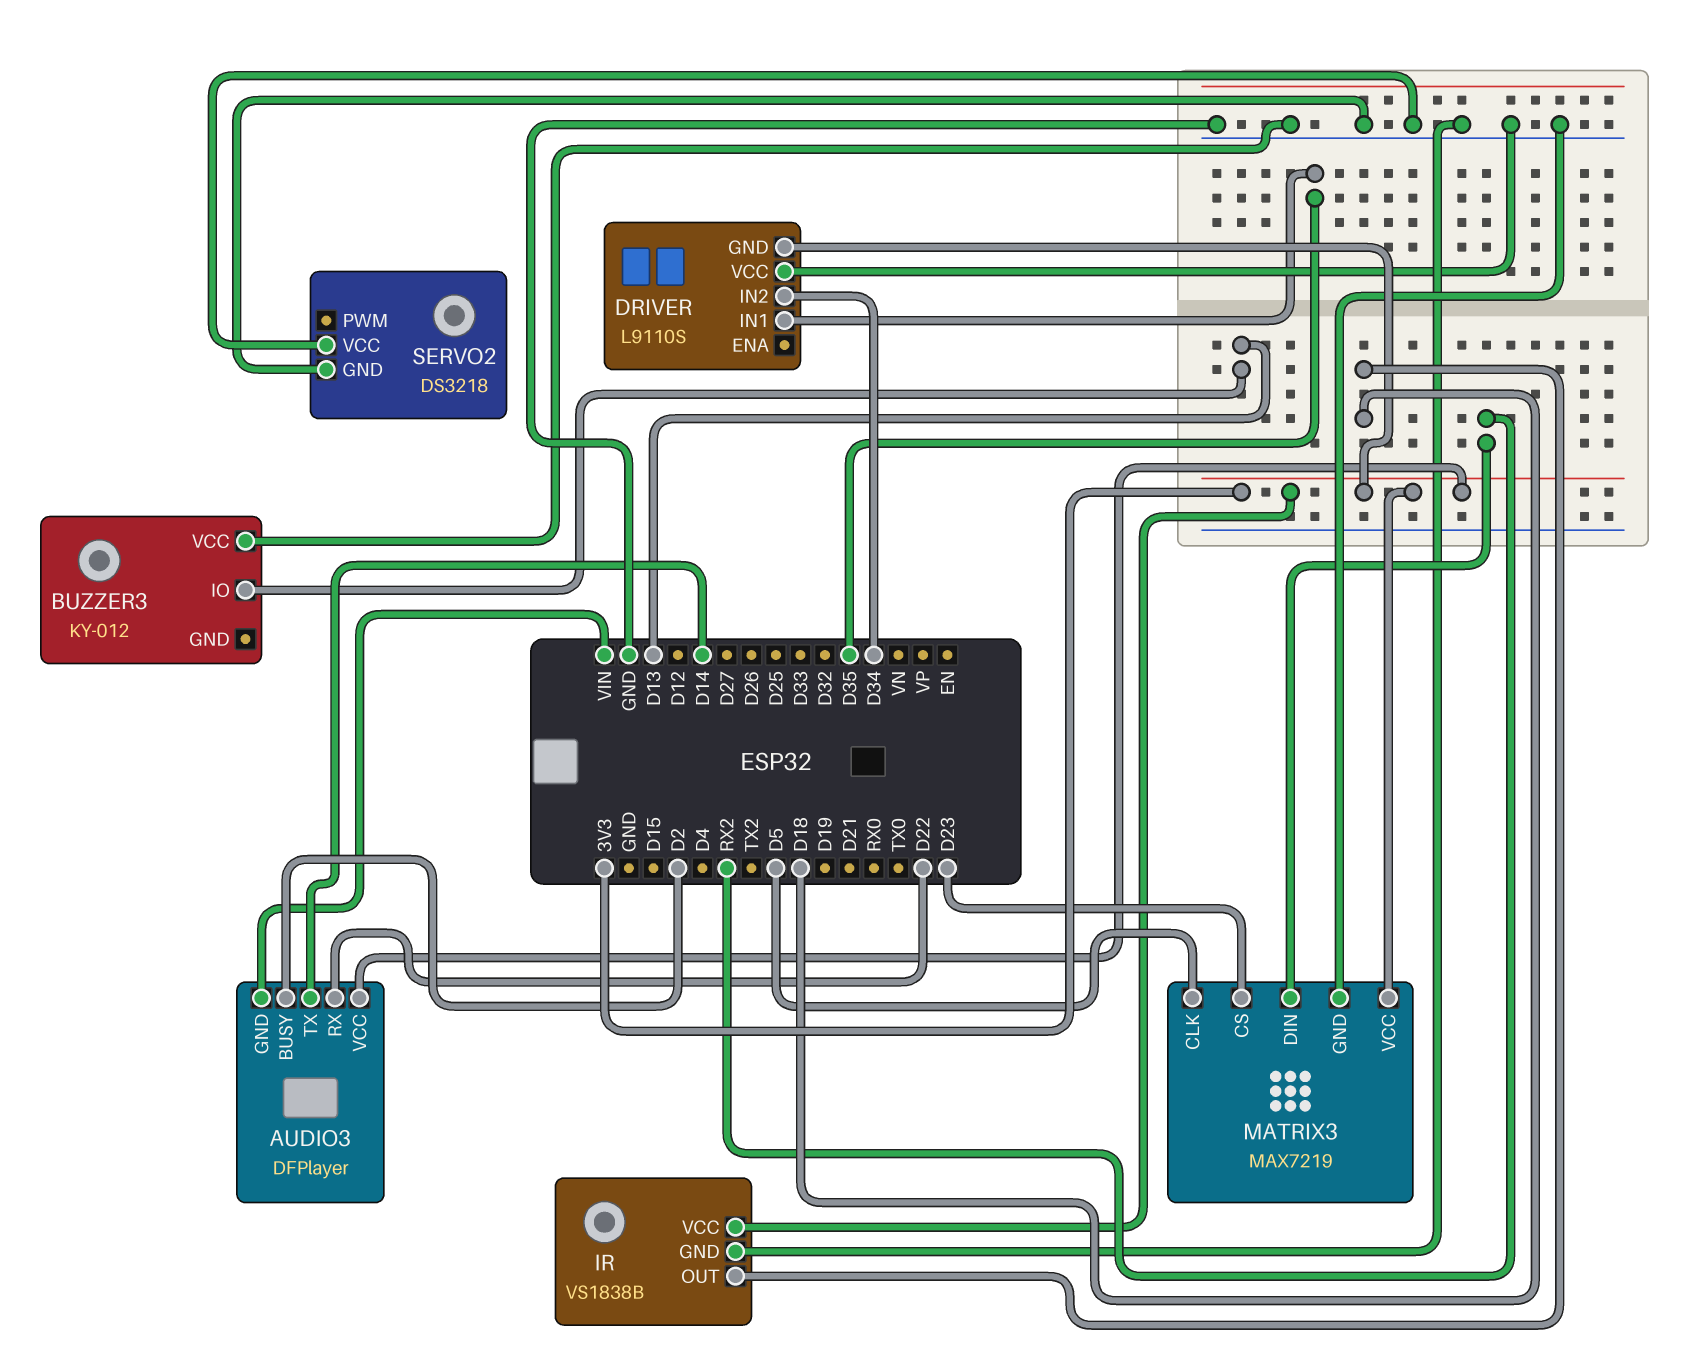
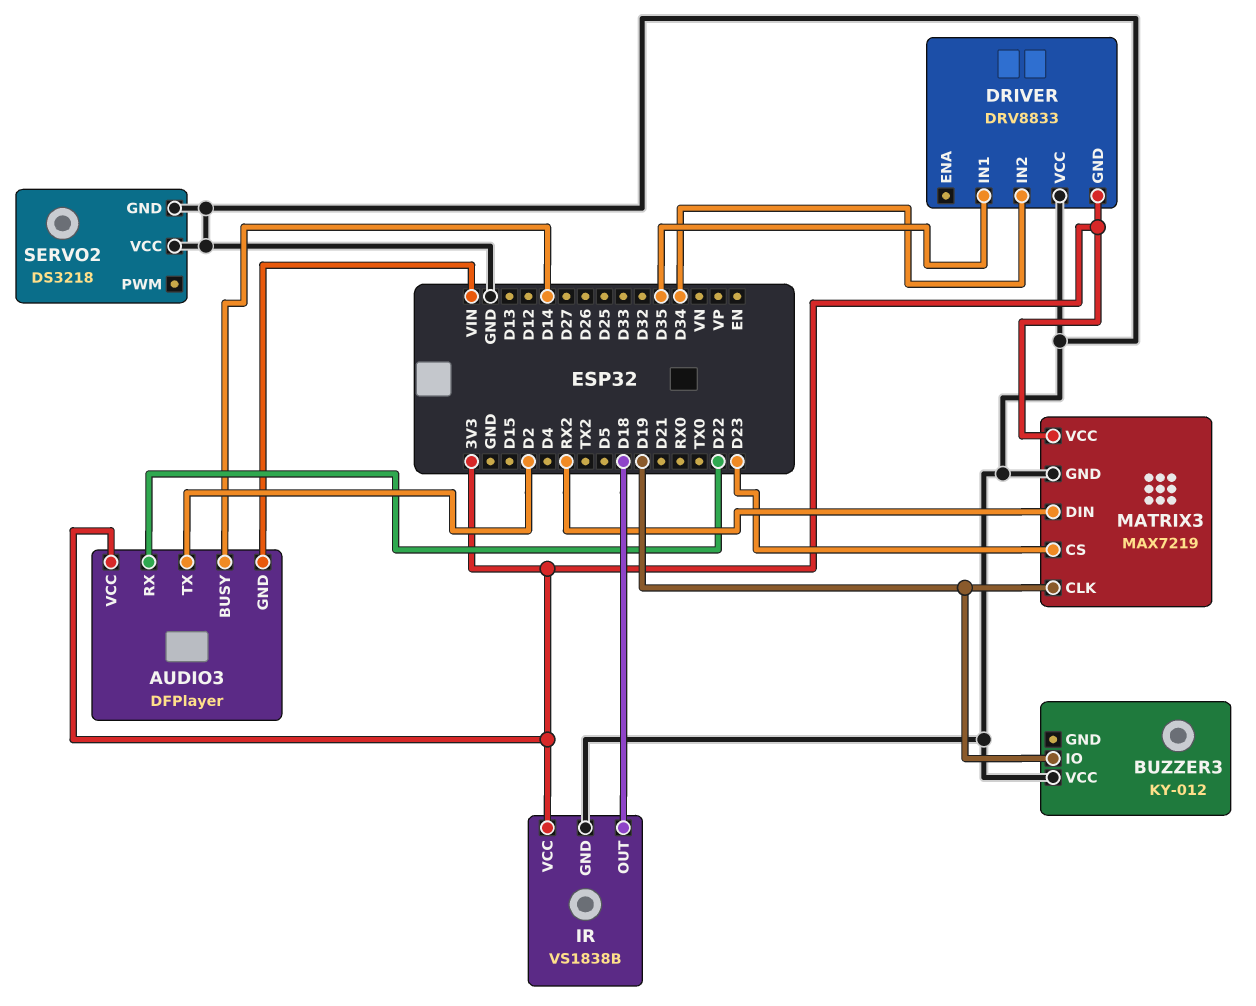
AUDIO3 pin BUSY: D2 -> D14
AUDIO3 pin TX: D14 -> D2
BUZZER3 pin IO: D13 -> D19
DRIVER: L9110S -> DRV8833
MATRIX3 pin CLK: D5 -> D19

